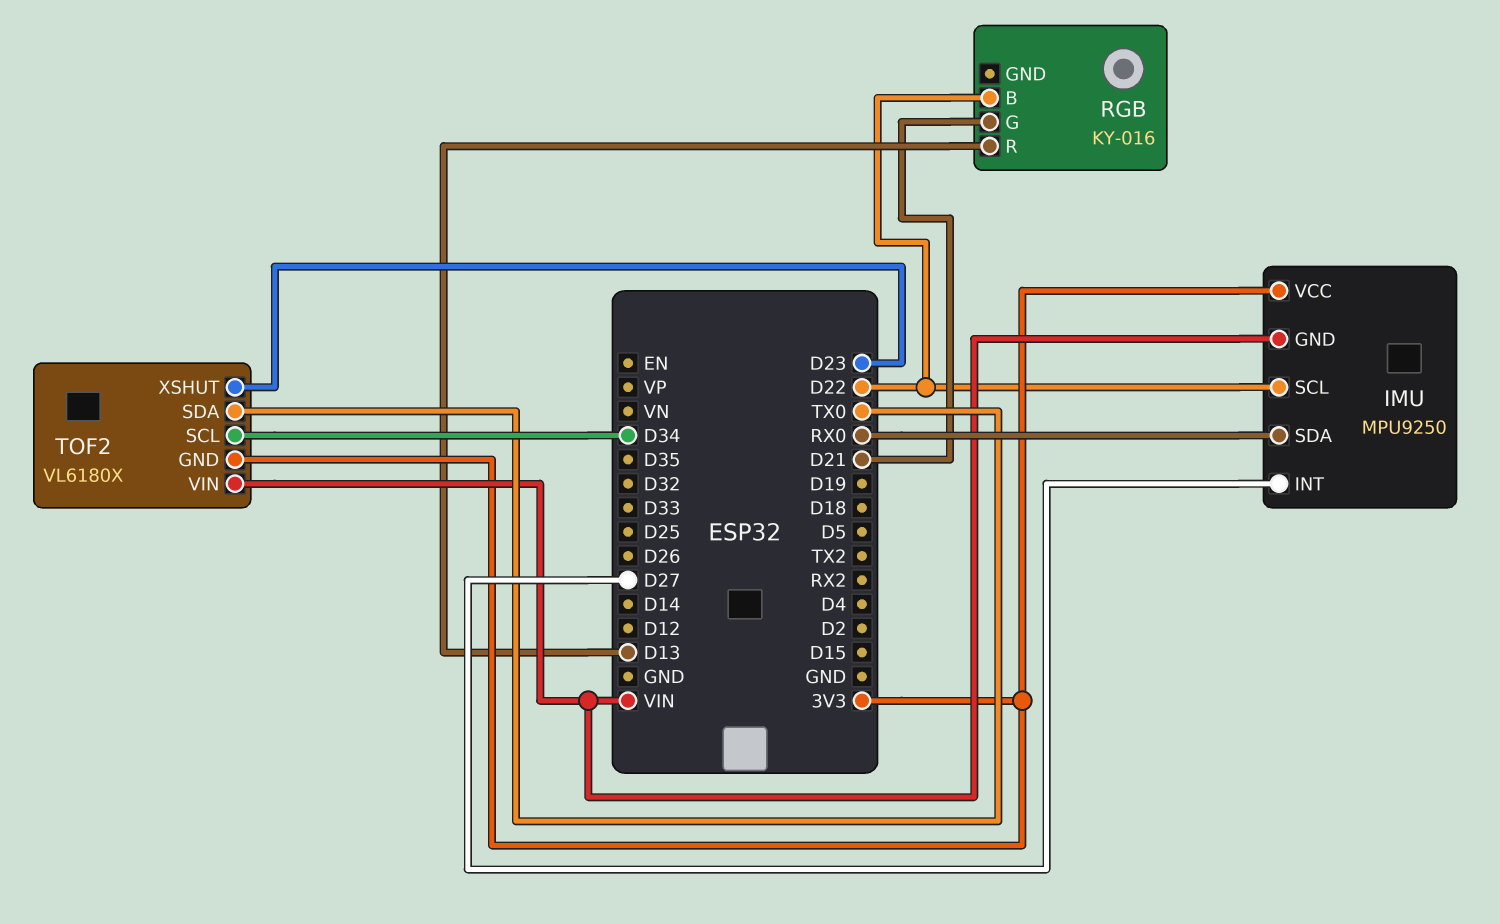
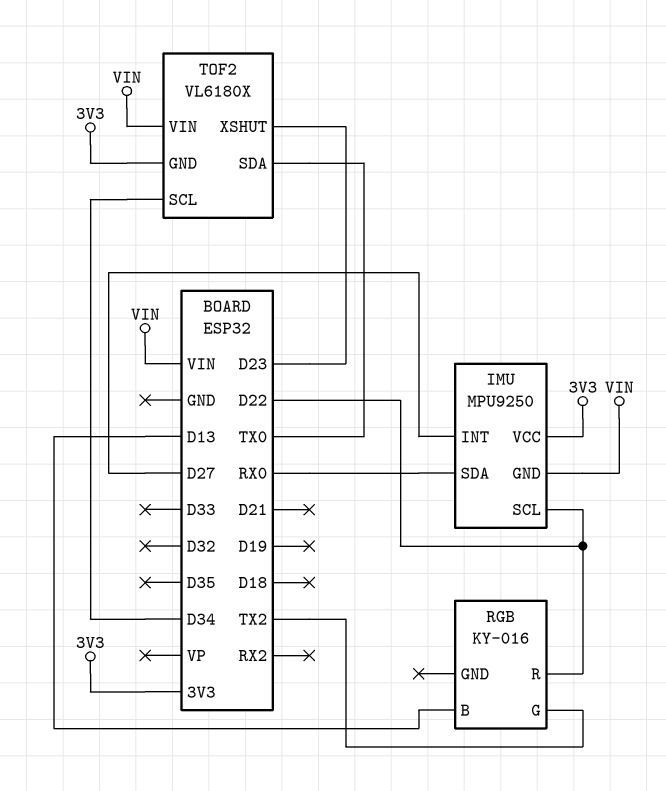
RGB pin B: D22 -> D13
RGB pin G: D21 -> TX2
RGB pin R: D13 -> D22

